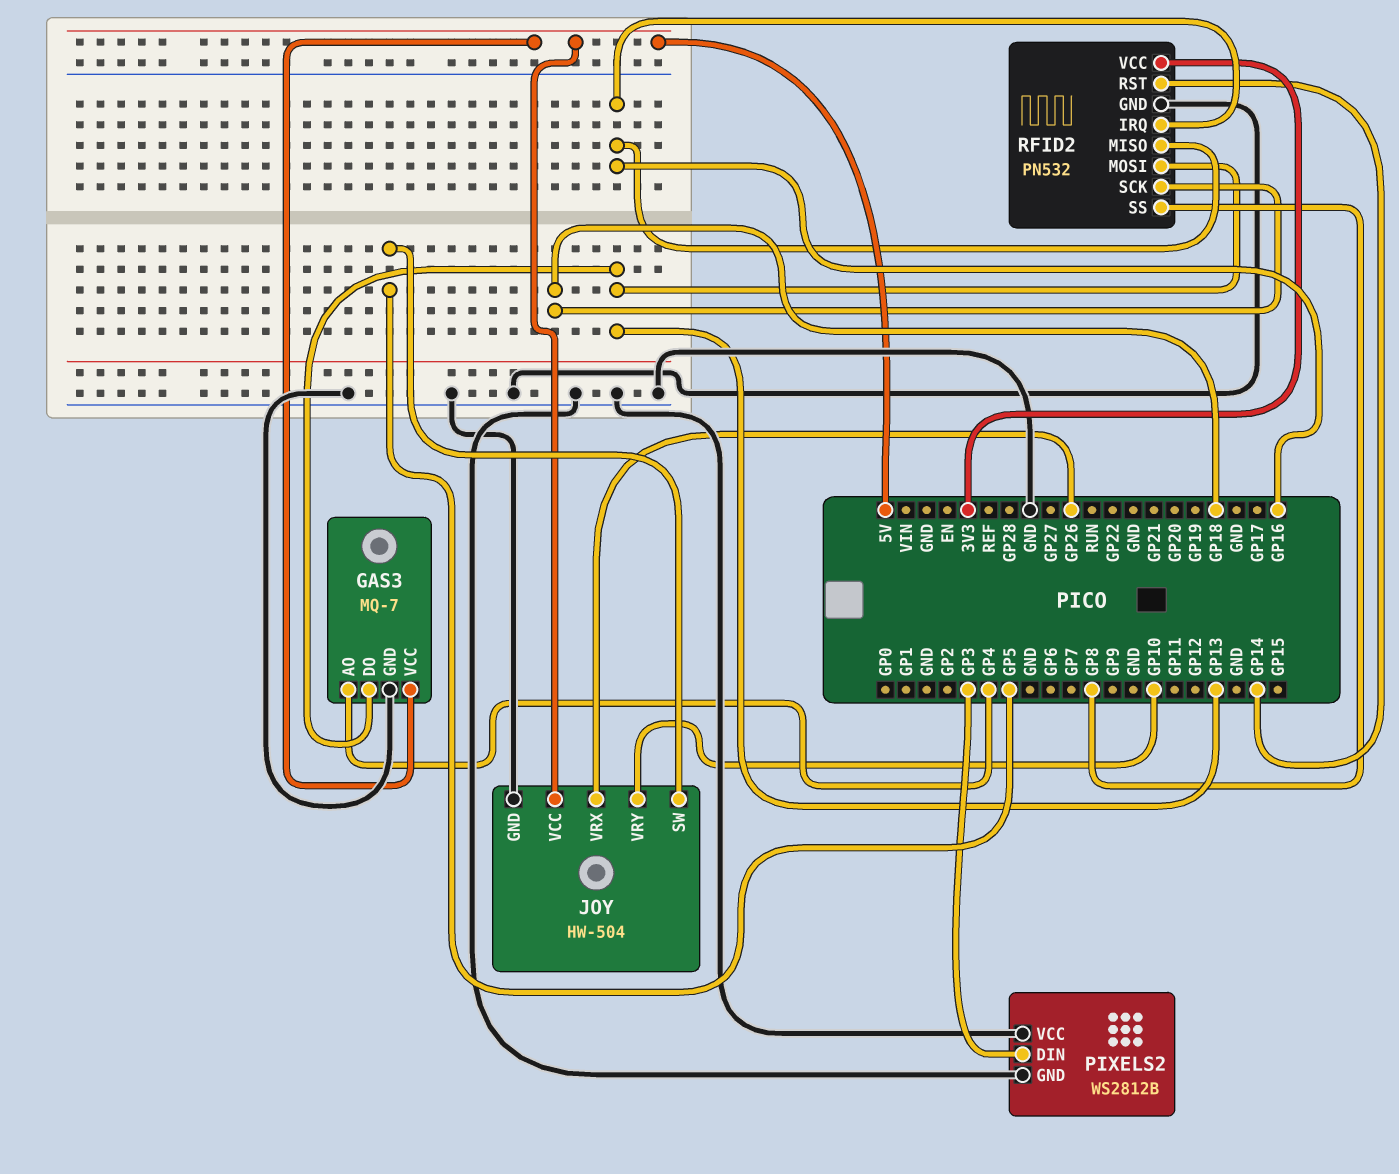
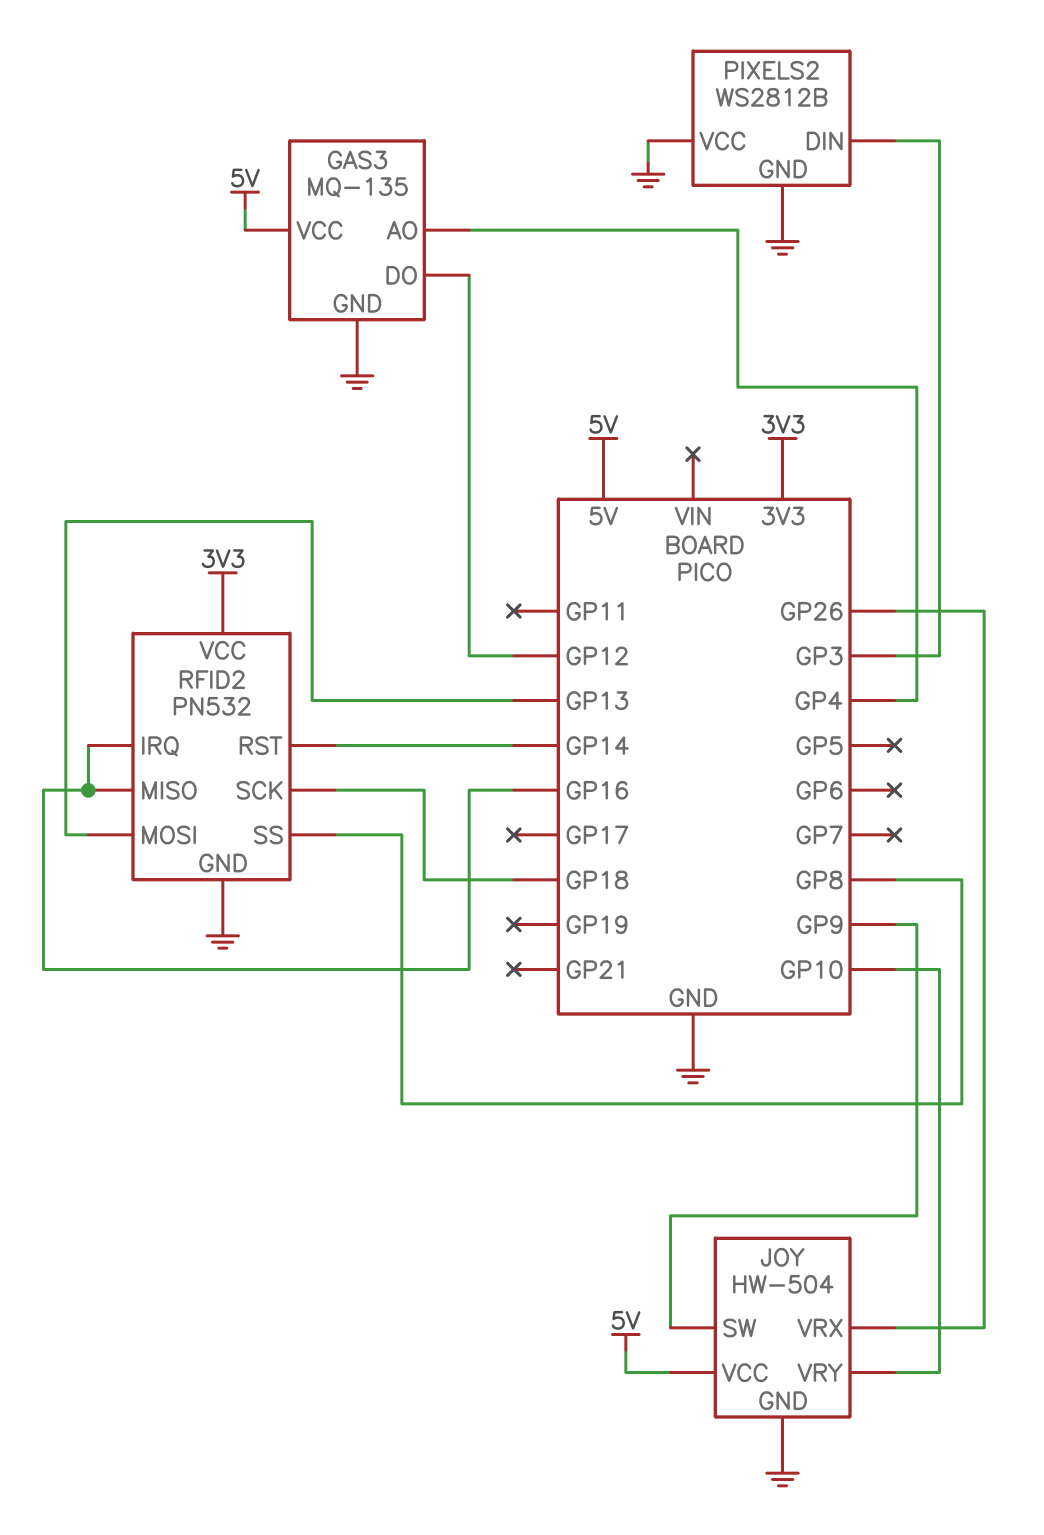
GAS3: MQ-7 -> MQ-135
GAS3 pin DO: GP13 -> GP12
JOY pin SW: GP5 -> GP9

